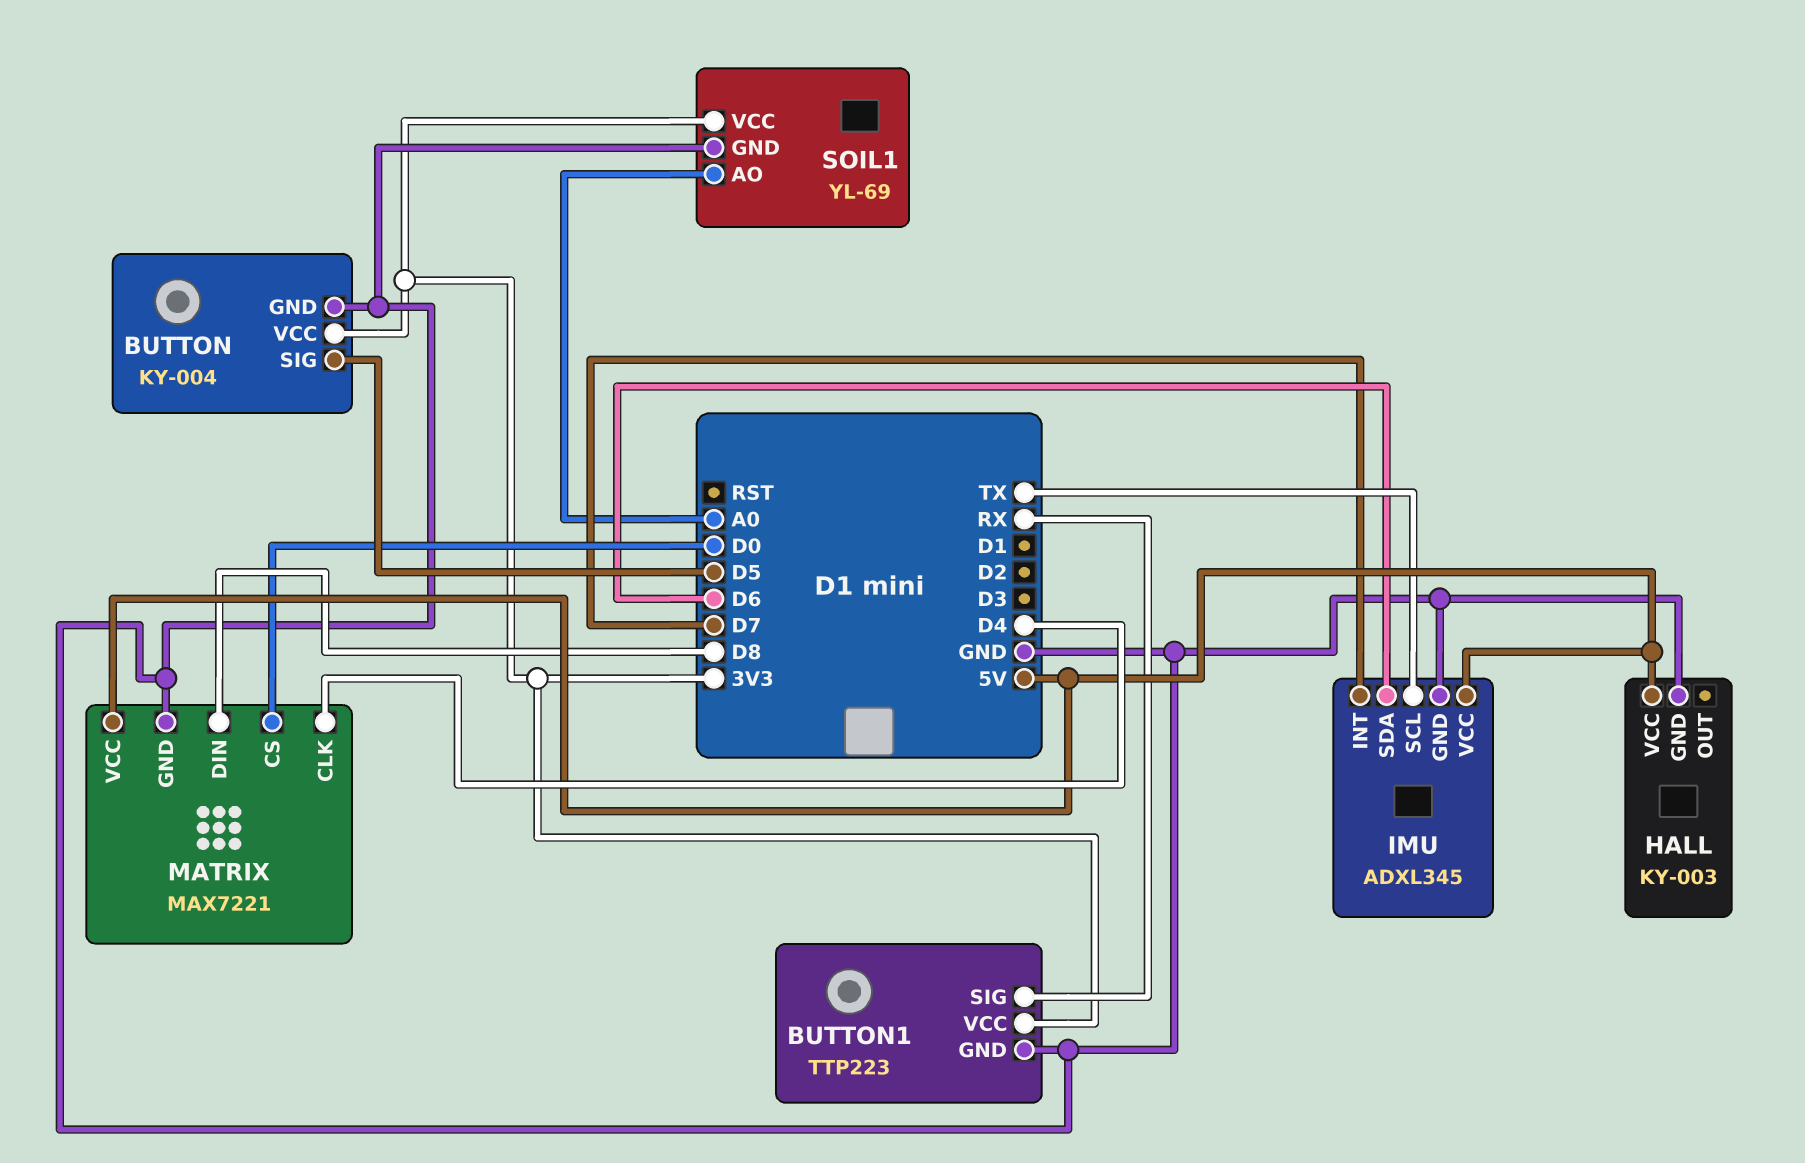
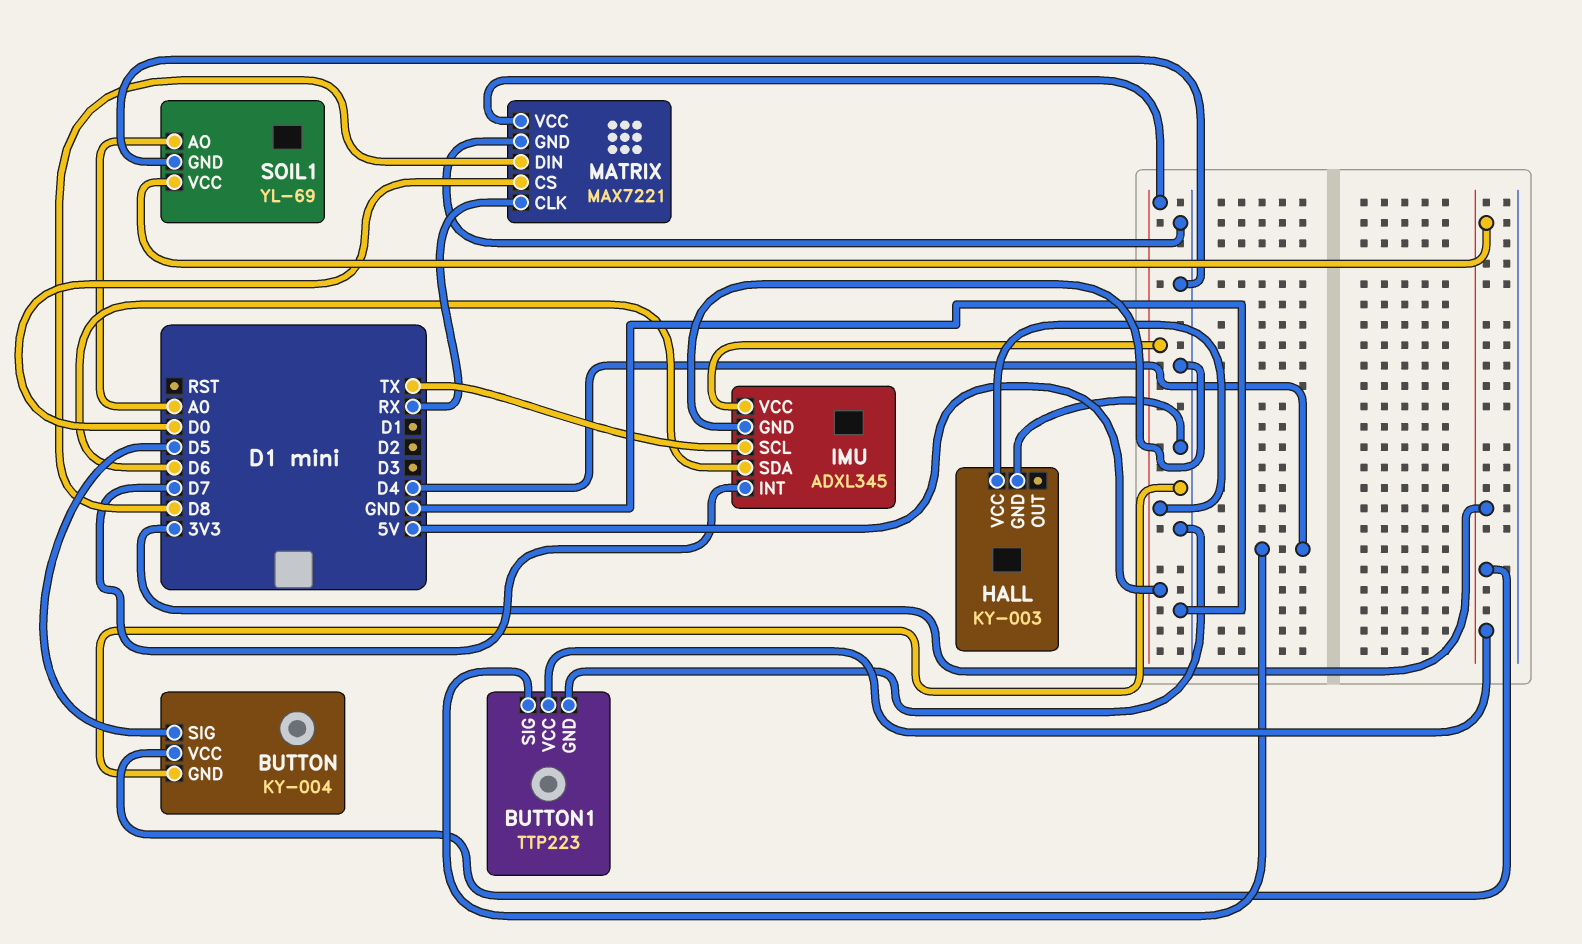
BUTTON1 pin SIG: RX -> D4
MATRIX pin CLK: D4 -> RX

